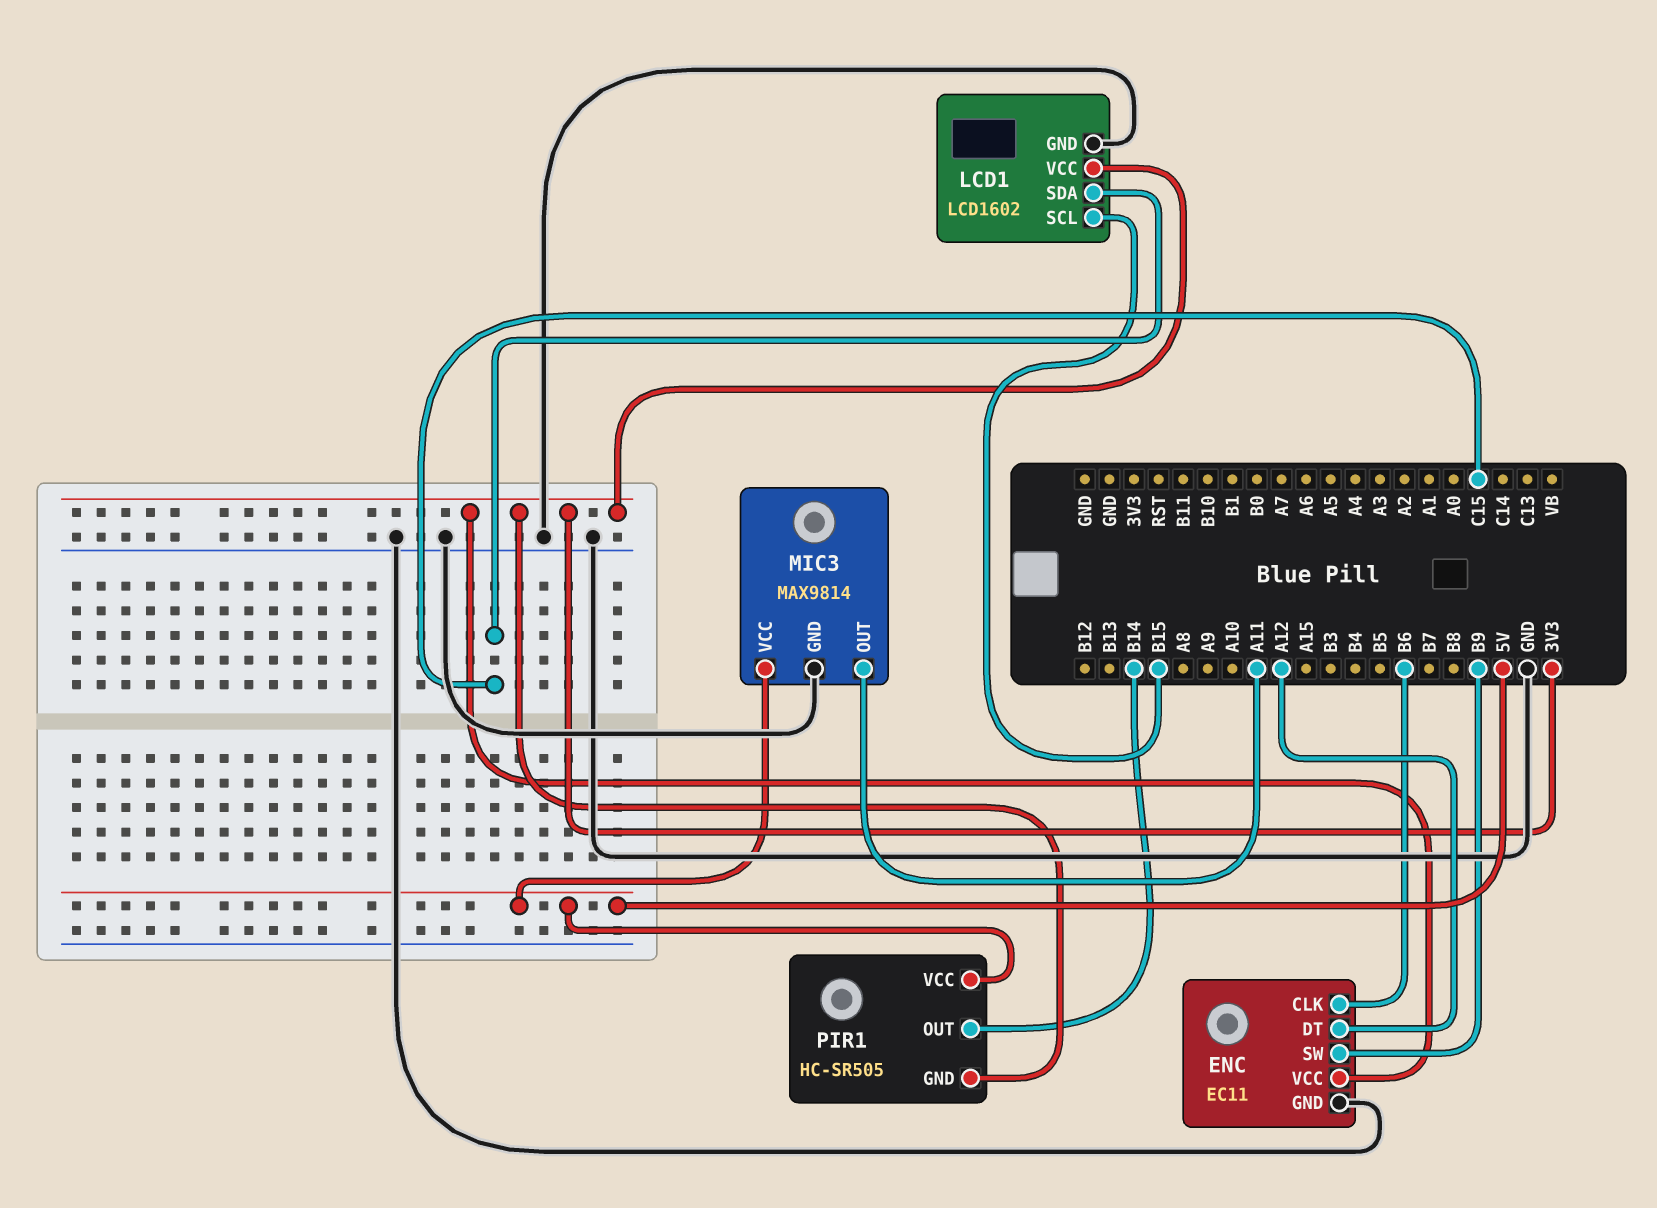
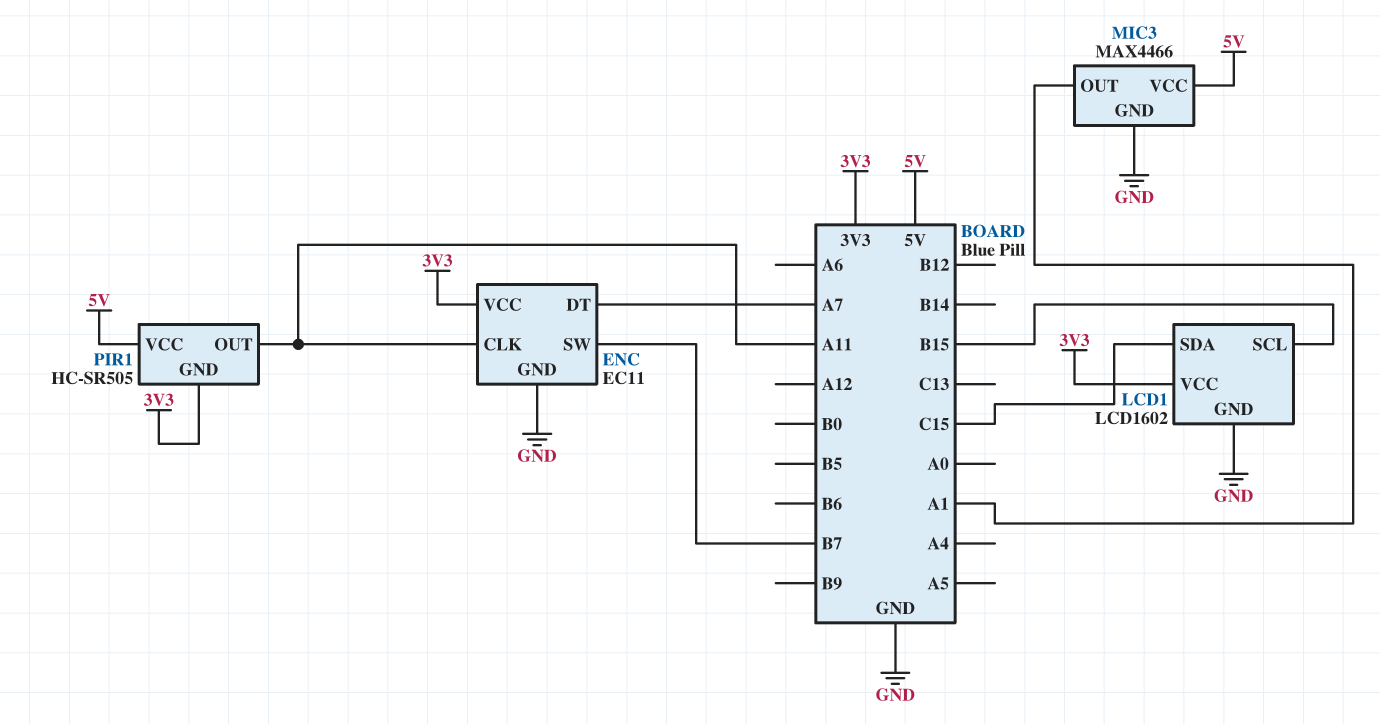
ENC pin CLK: B6 -> A11
ENC pin DT: A12 -> A7
ENC pin SW: B9 -> B7
MIC3: MAX9814 -> MAX4466
MIC3 pin OUT: A11 -> A1
PIR1 pin OUT: B14 -> A11

